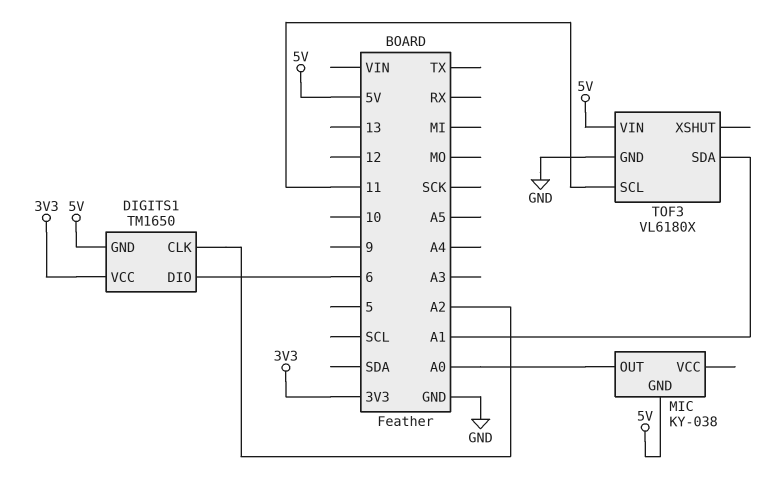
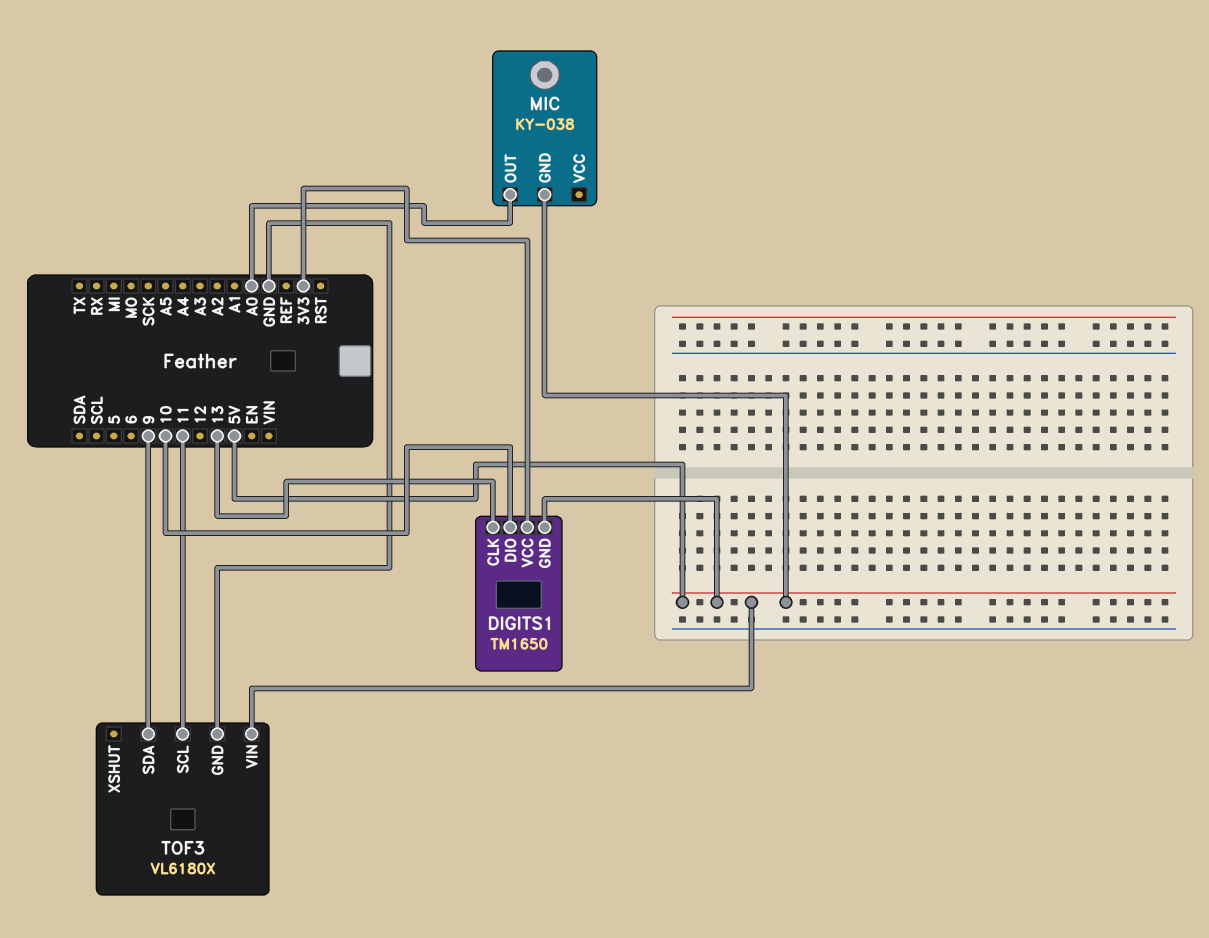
DIGITS1 pin CLK: A2 -> 13
DIGITS1 pin DIO: 6 -> 10
TOF3 pin SDA: A1 -> 9

